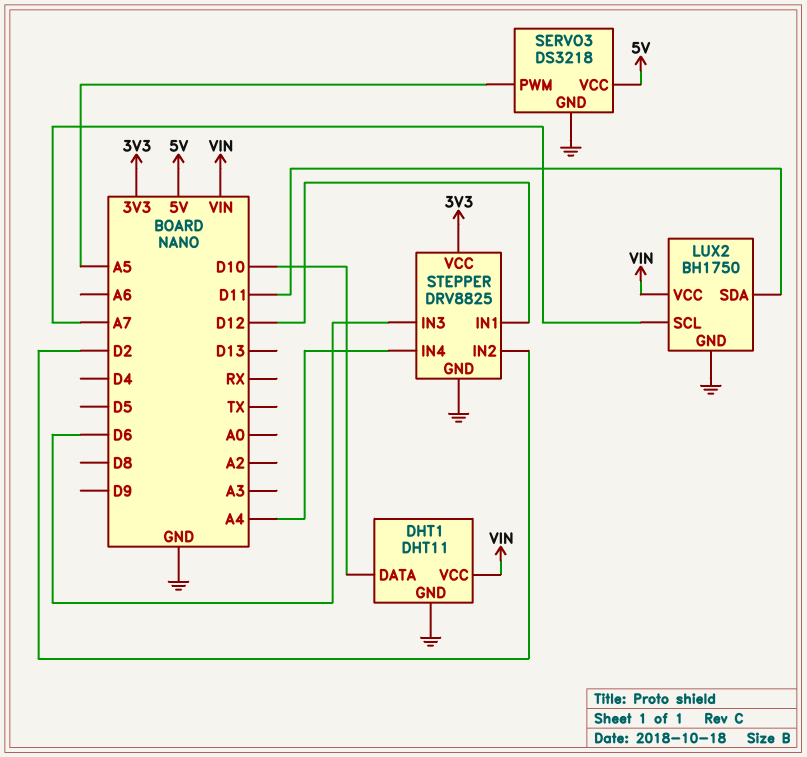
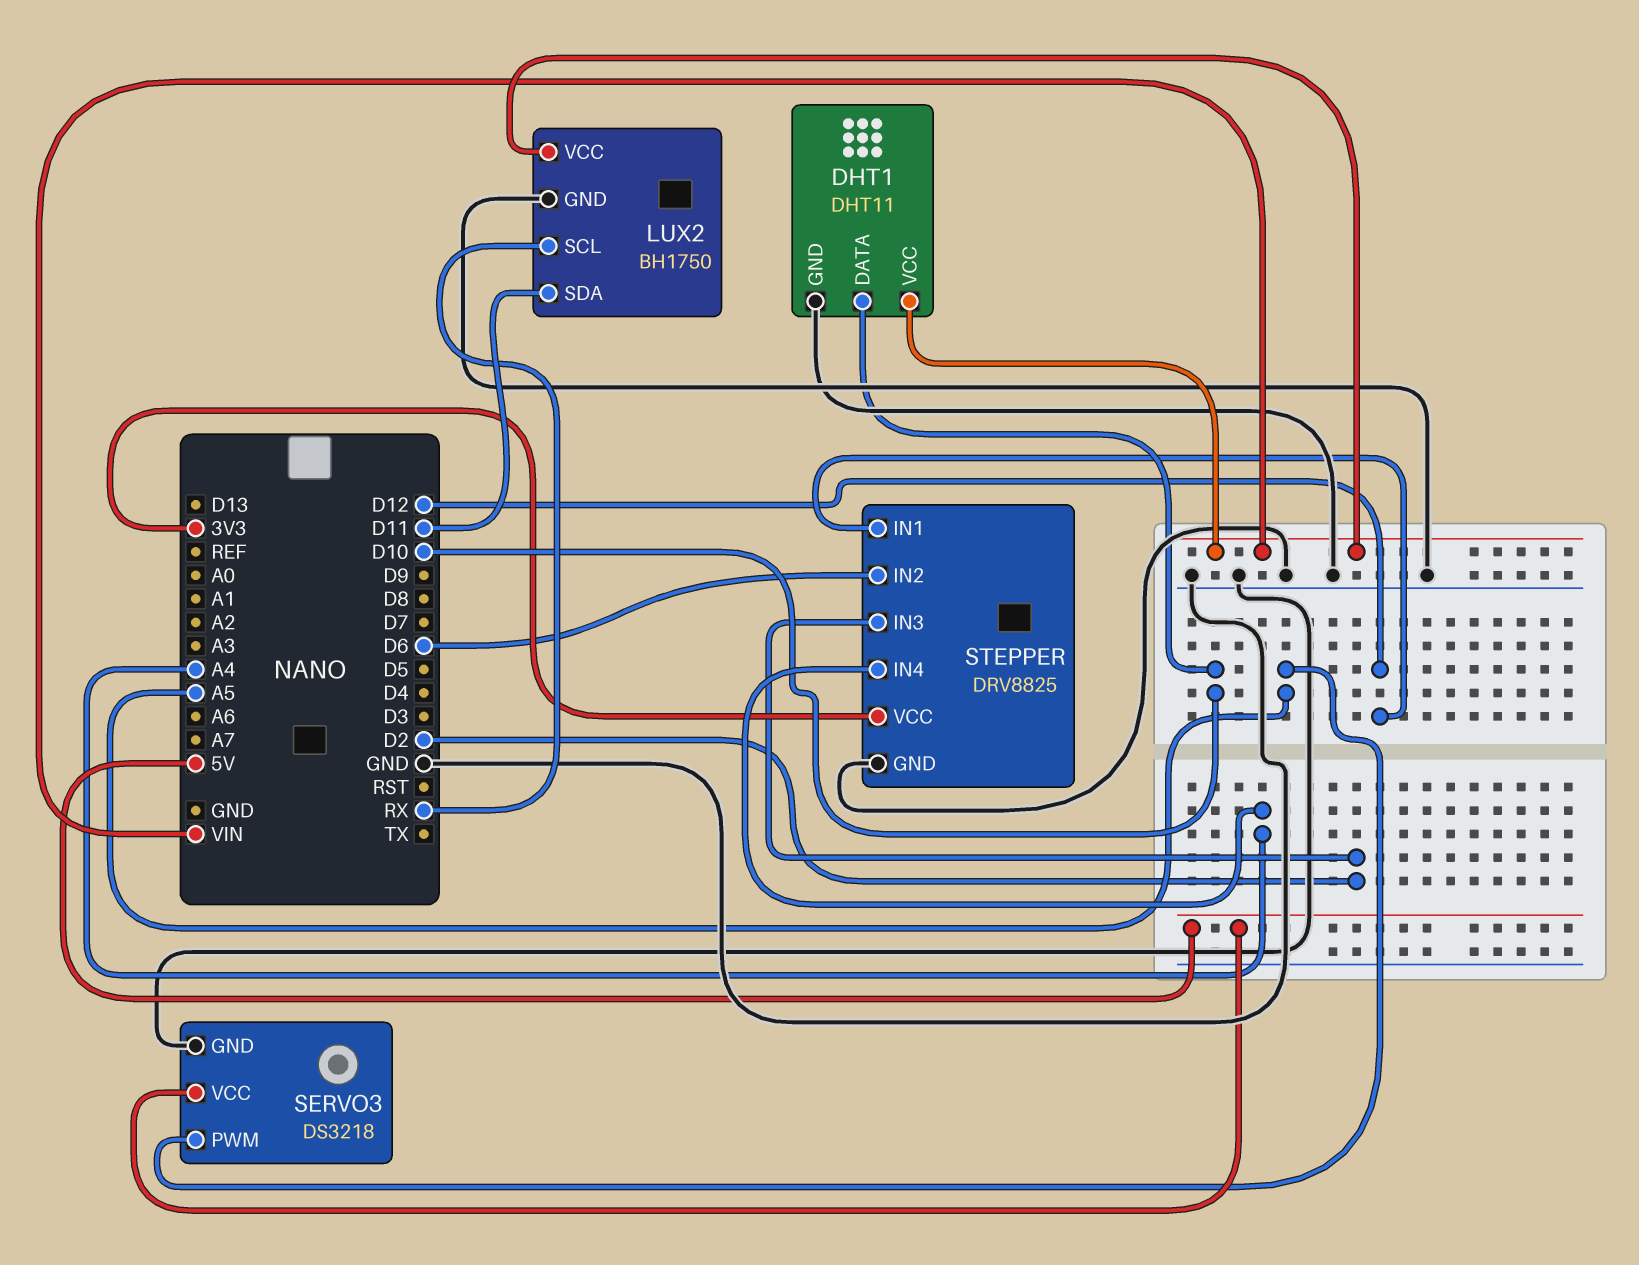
LUX2 pin SCL: A7 -> RX
STEPPER pin IN2: D2 -> D6
STEPPER pin IN3: D6 -> D2

